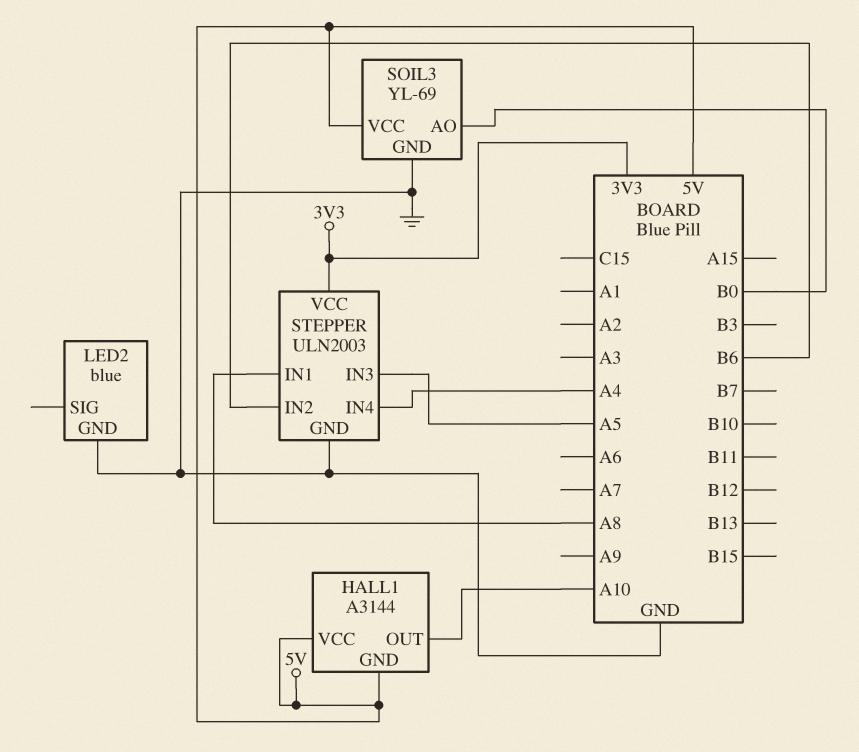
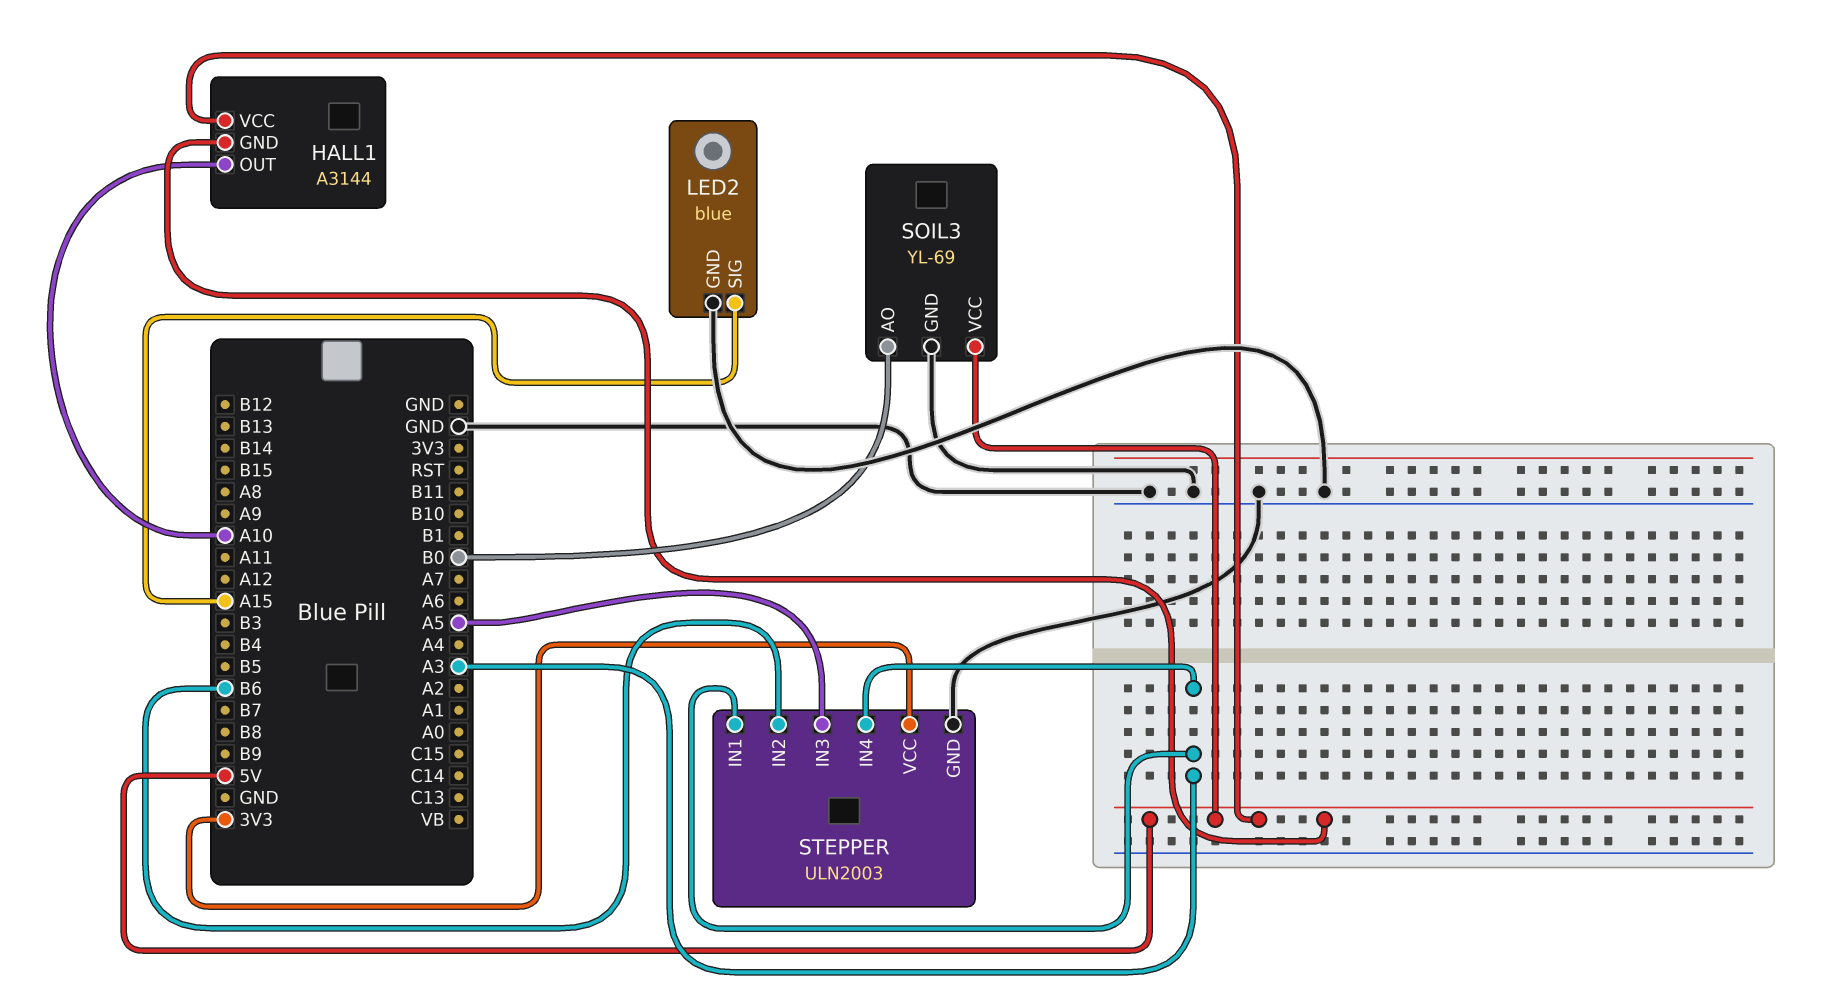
LED2 pin SIG: none -> A15
STEPPER pin IN1: A8 -> A3
STEPPER pin IN4: A4 -> A3

